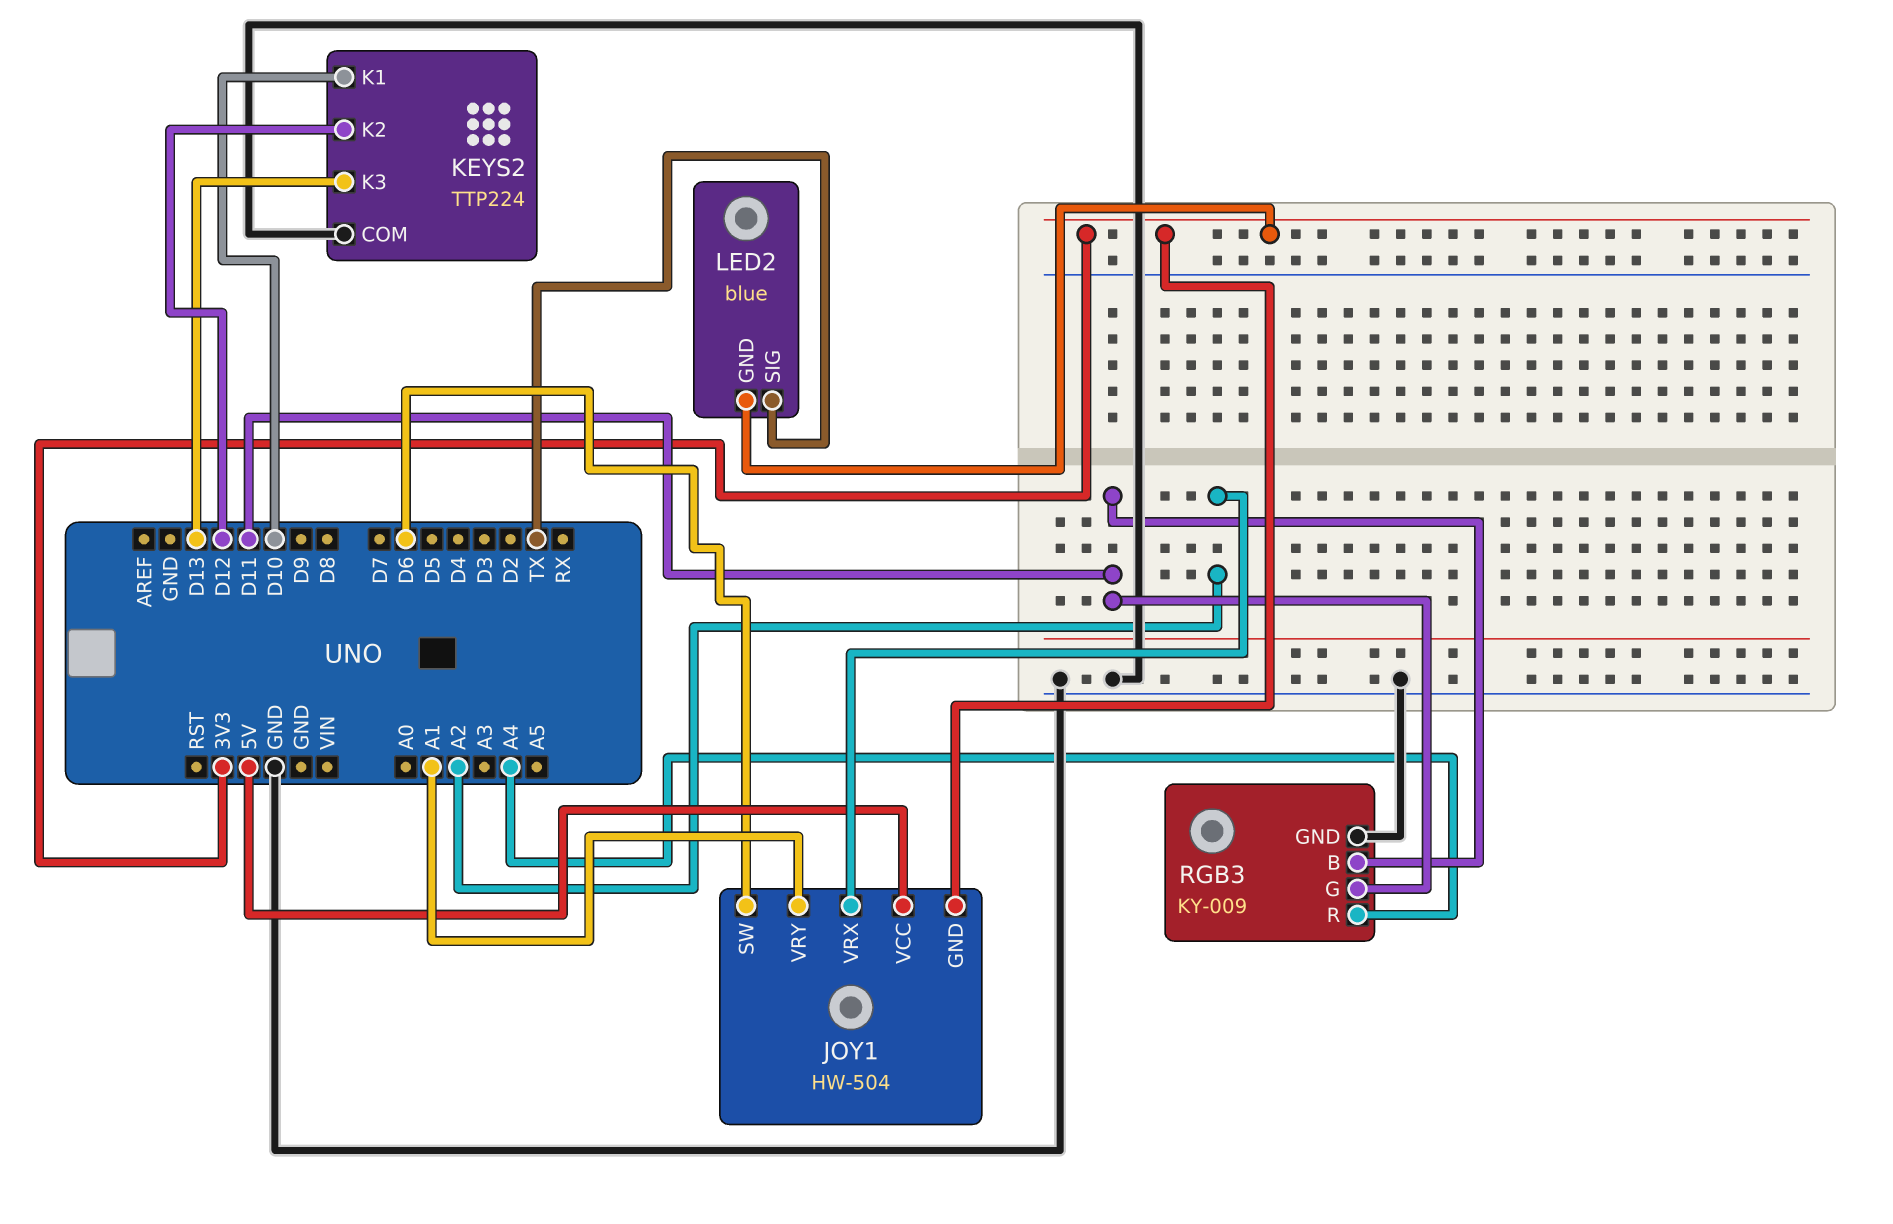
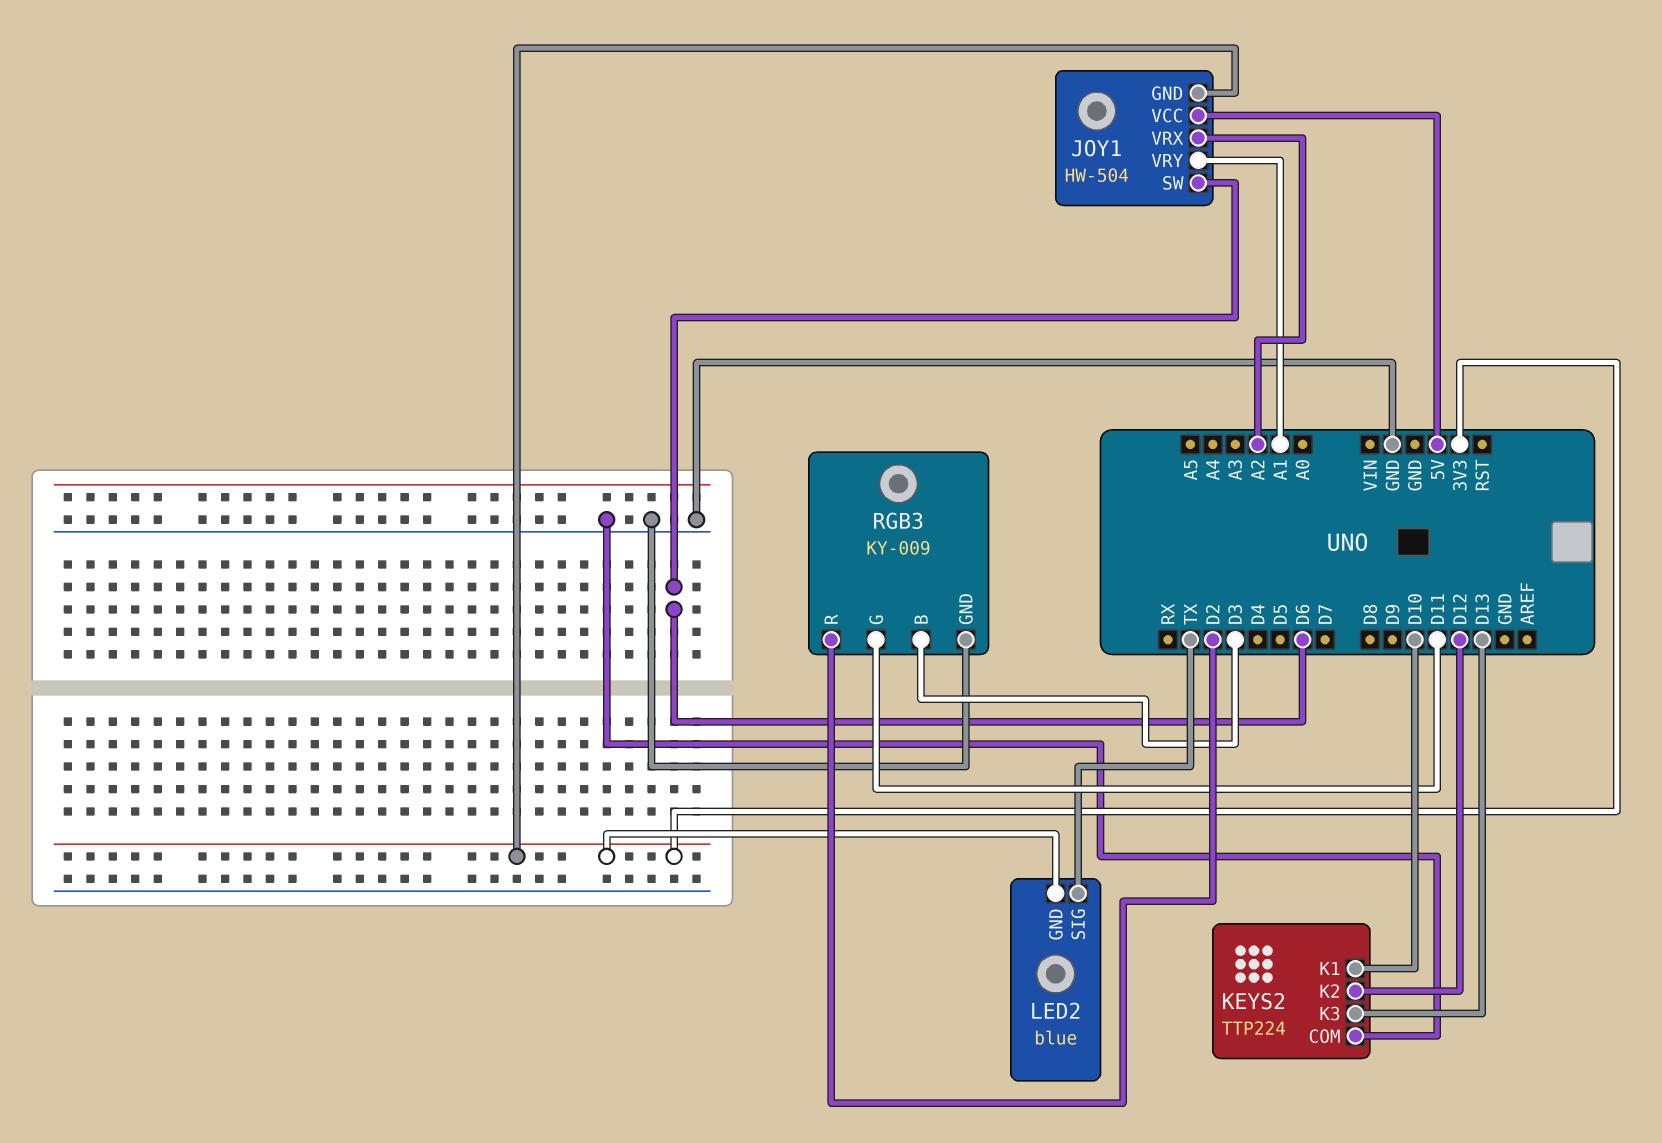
RGB3 pin B: D11 -> D3
RGB3 pin R: A4 -> D2

